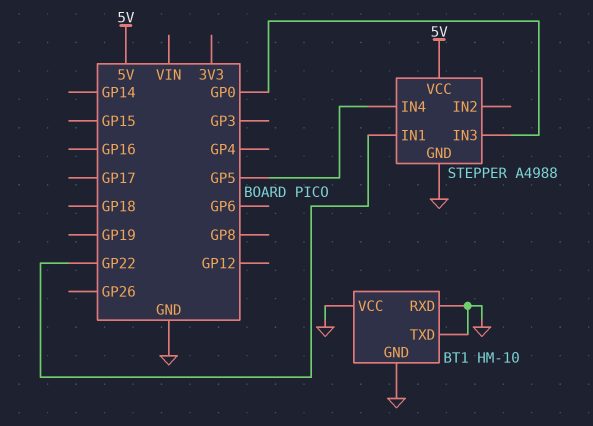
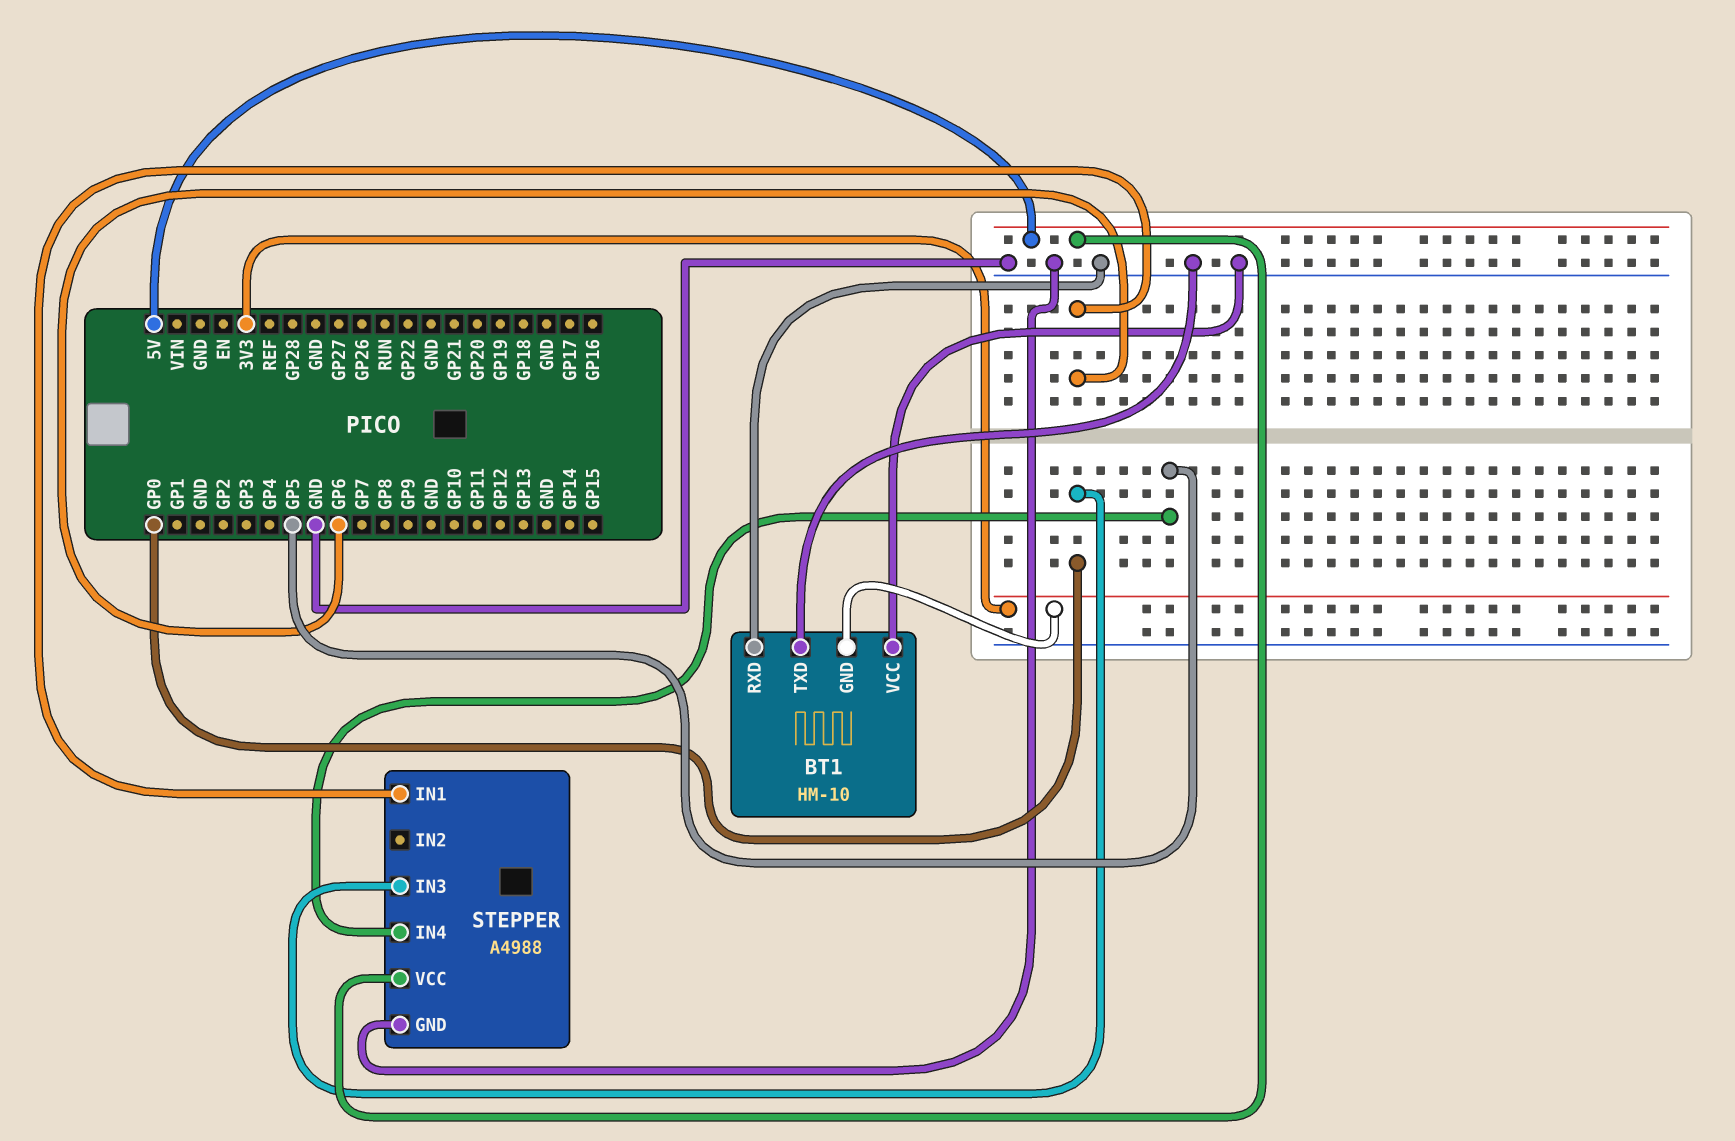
BT1 pin GND: GND -> 3V3
STEPPER pin IN1: GP22 -> GP6

